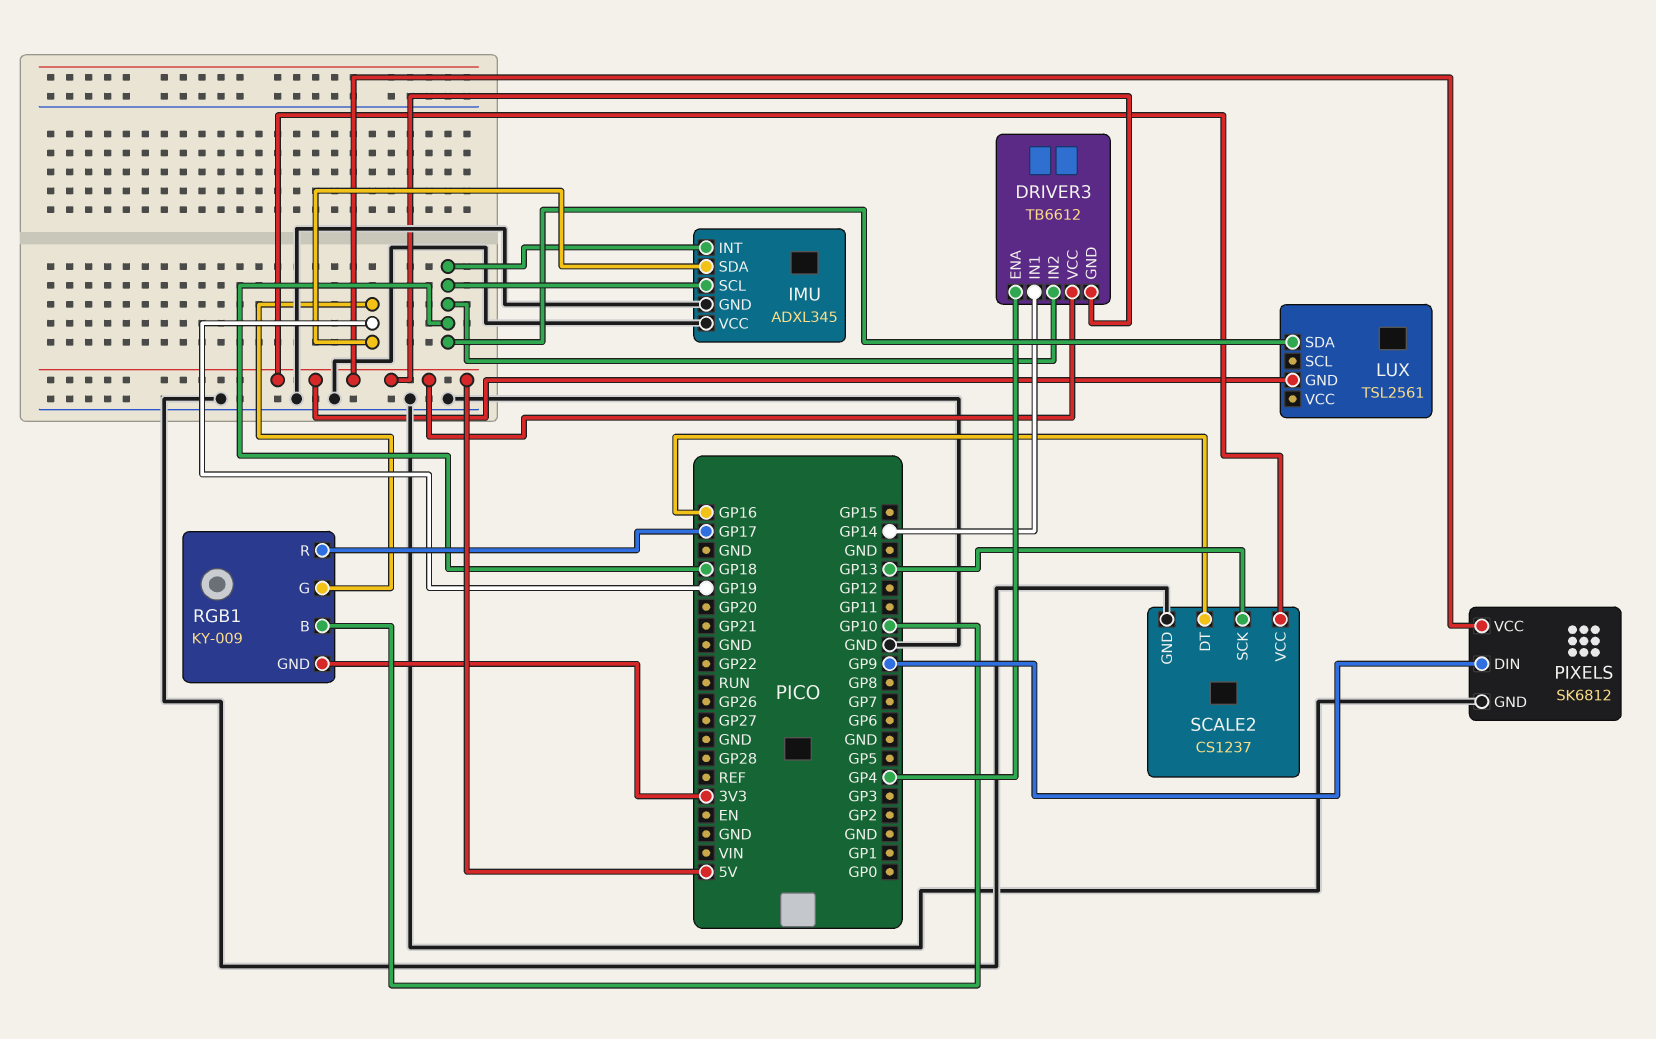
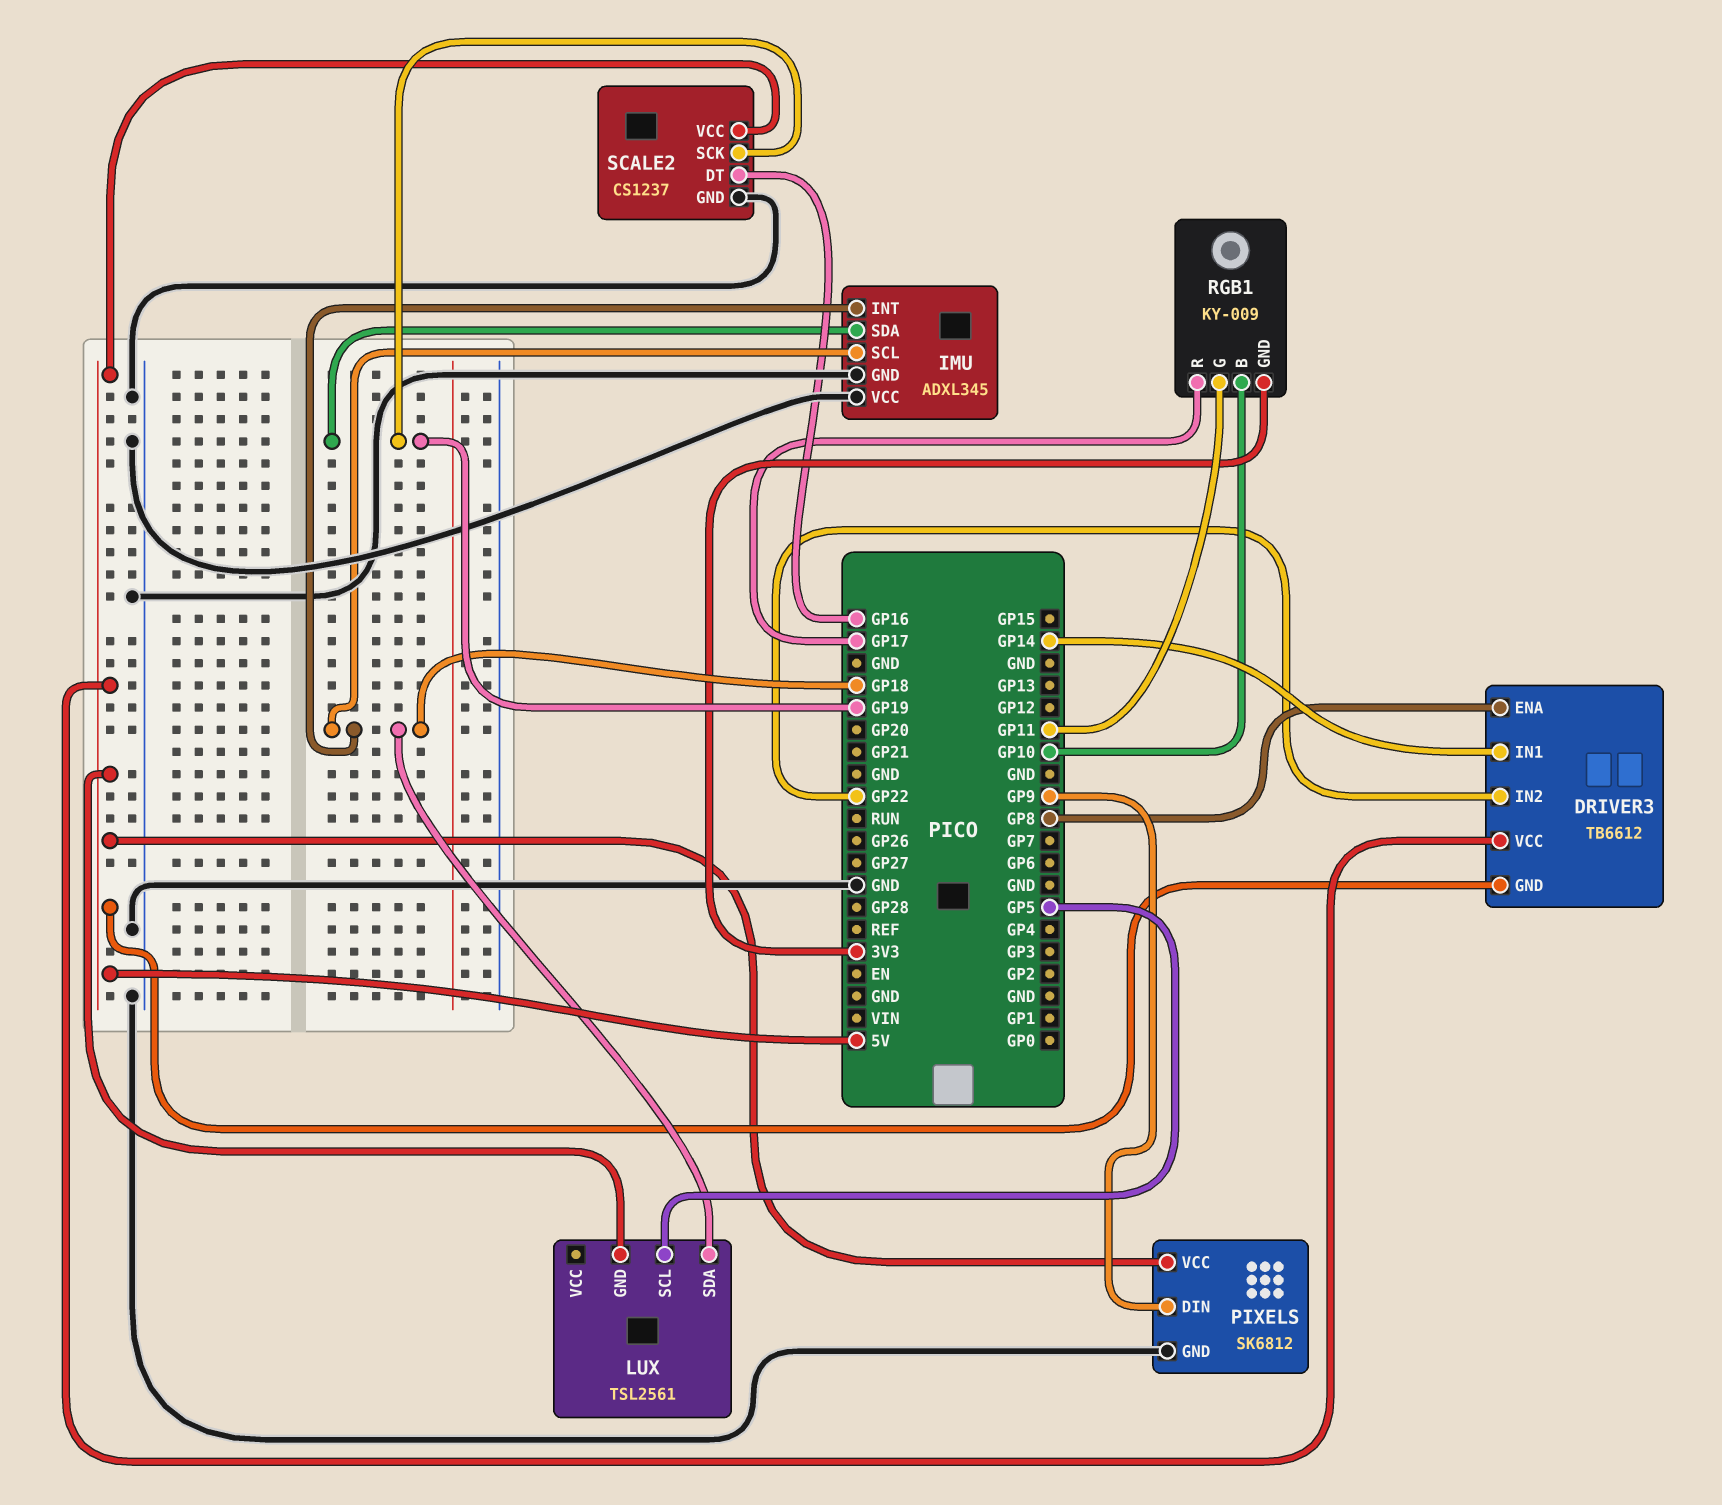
DRIVER3 pin ENA: GP4 -> GP8
DRIVER3 pin IN2: GP18 -> GP22
LUX pin SCL: none -> GP5
RGB1 pin G: GP19 -> GP11
SCALE2 pin SCK: GP13 -> GP19

